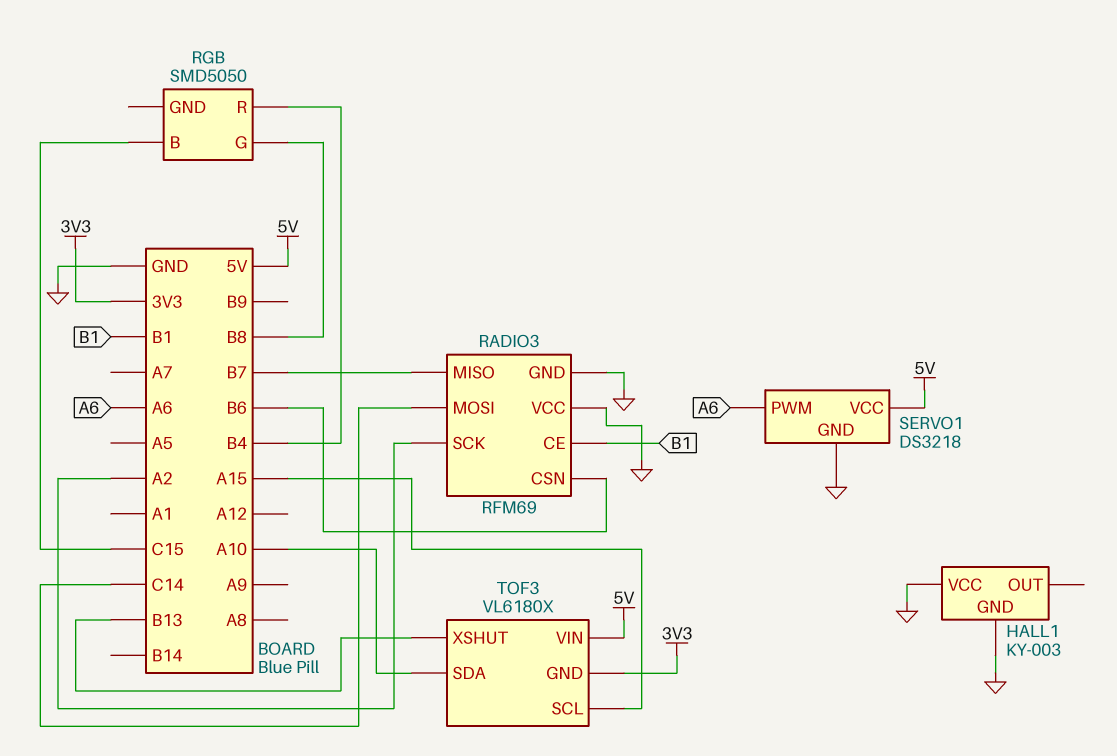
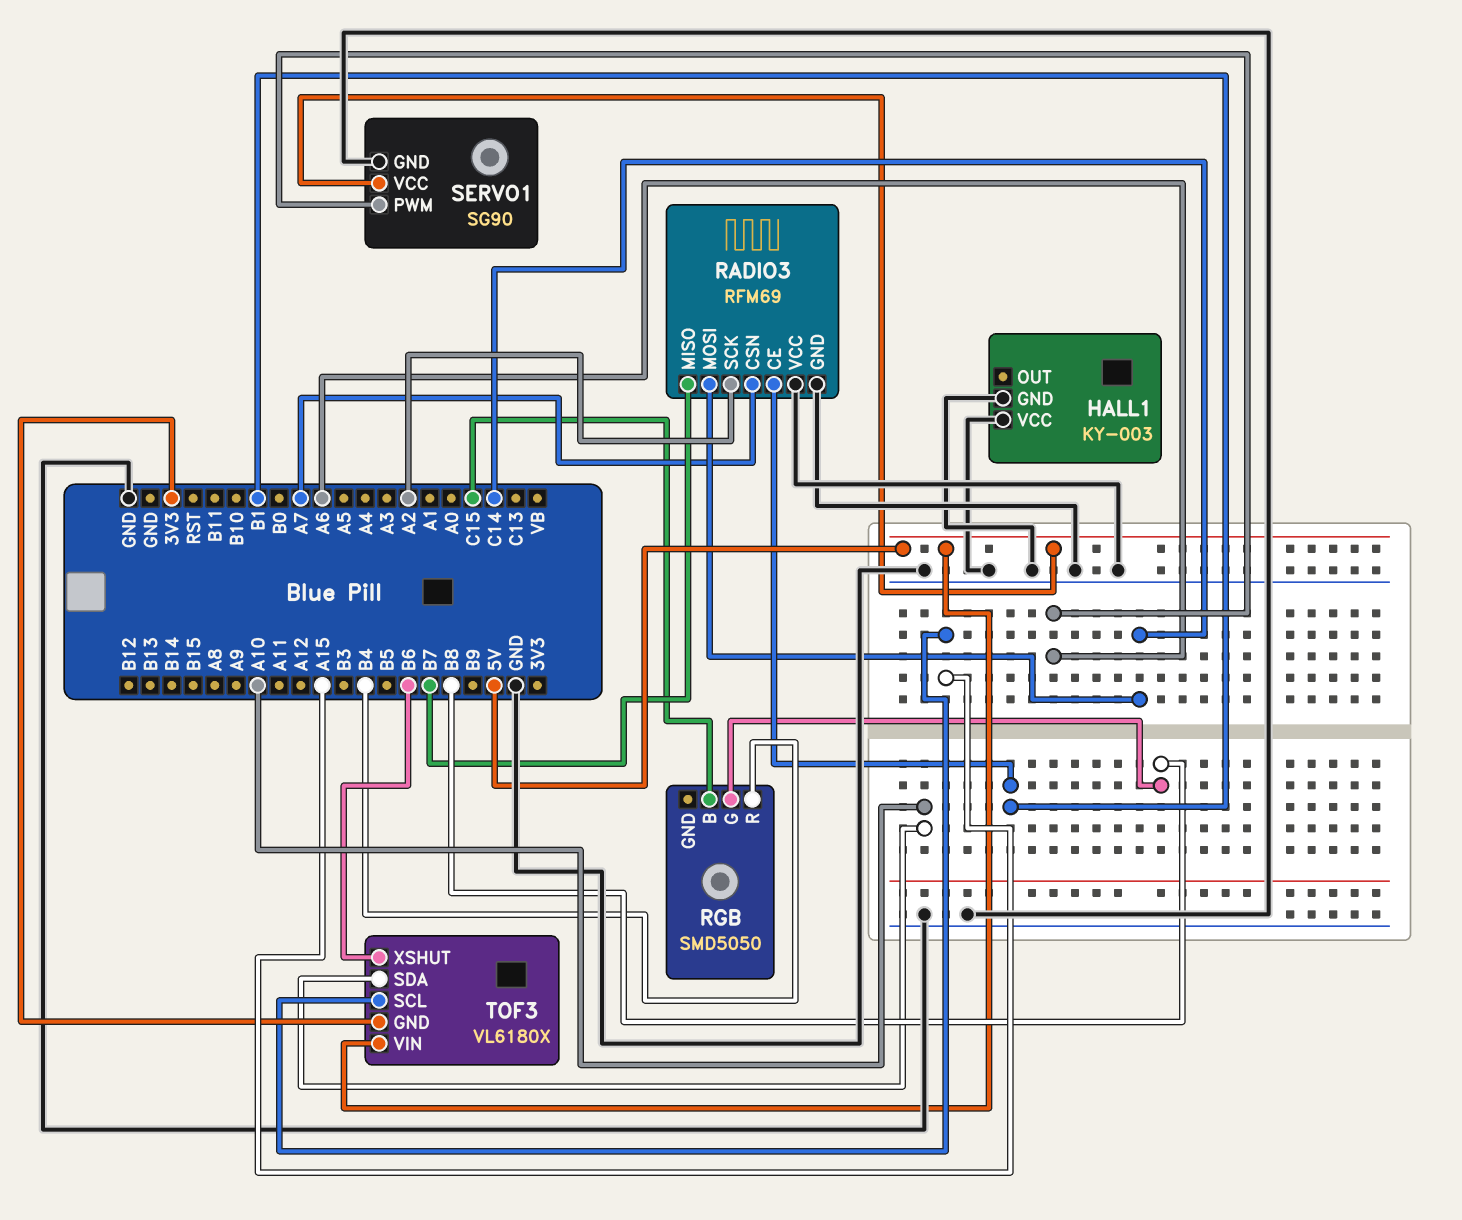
RADIO3 pin CSN: B6 -> A7
SERVO1: DS3218 -> SG90
TOF3 pin XSHUT: B13 -> B6

